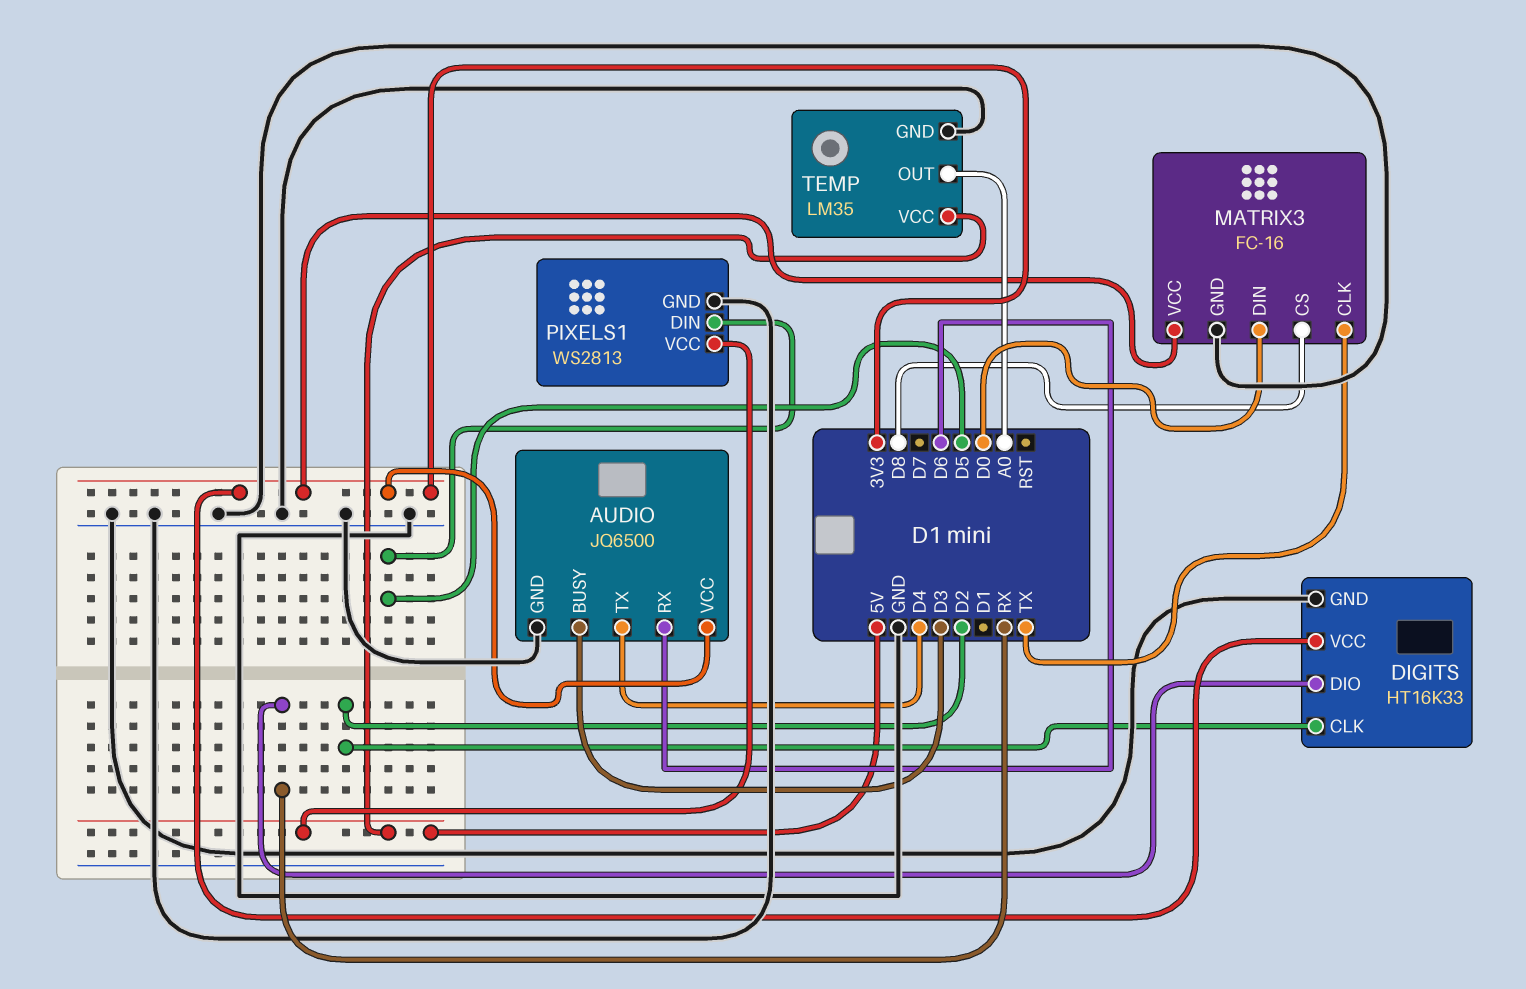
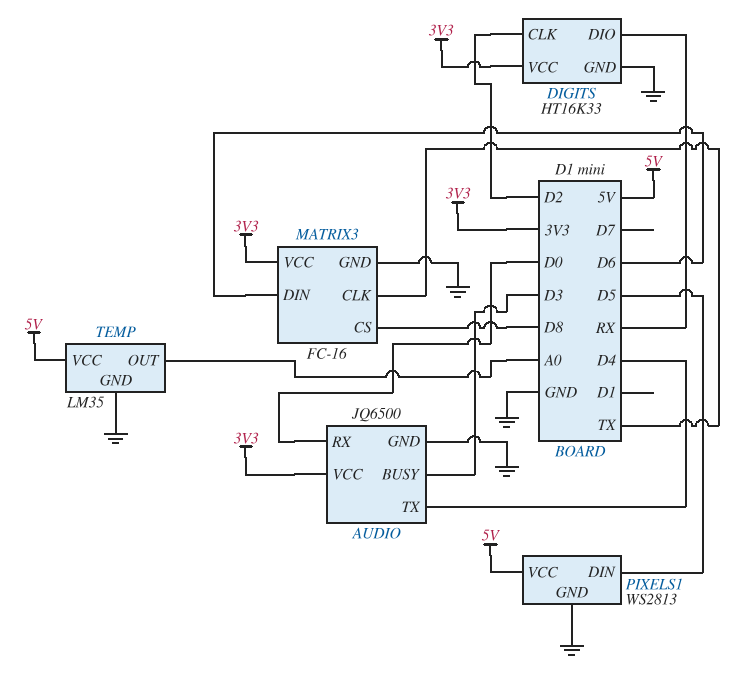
AUDIO pin RX: D6 -> D0
MATRIX3 pin DIN: D0 -> D6

